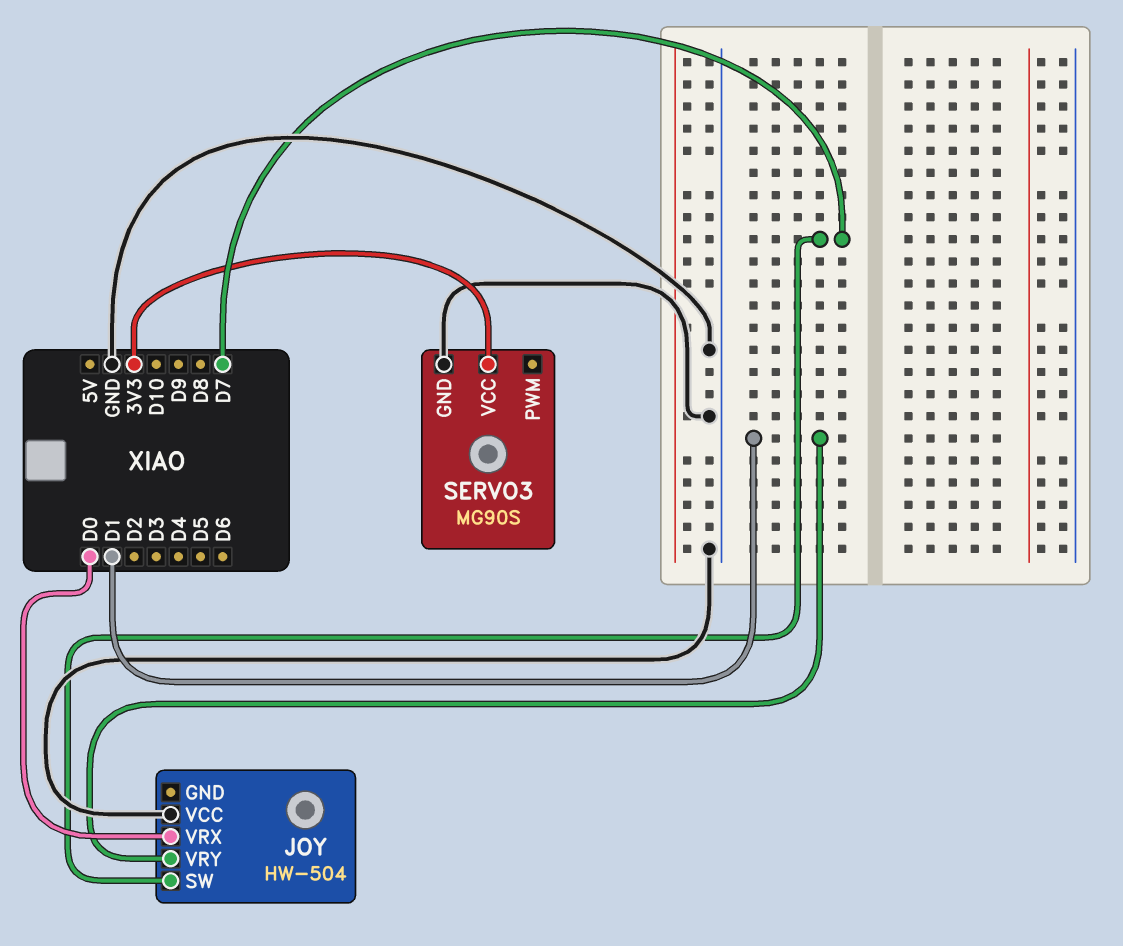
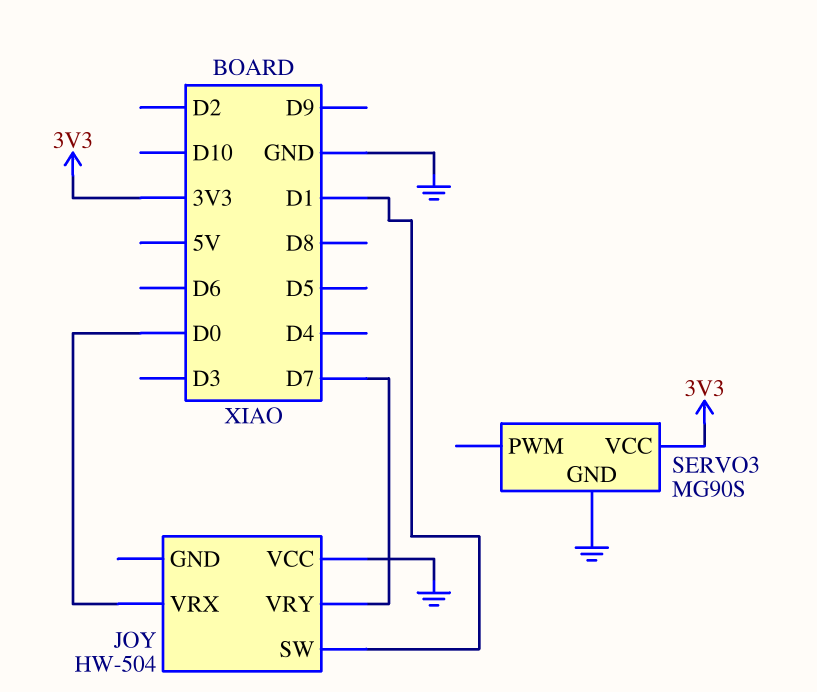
JOY pin SW: D7 -> D1
JOY pin VRY: D1 -> D7

